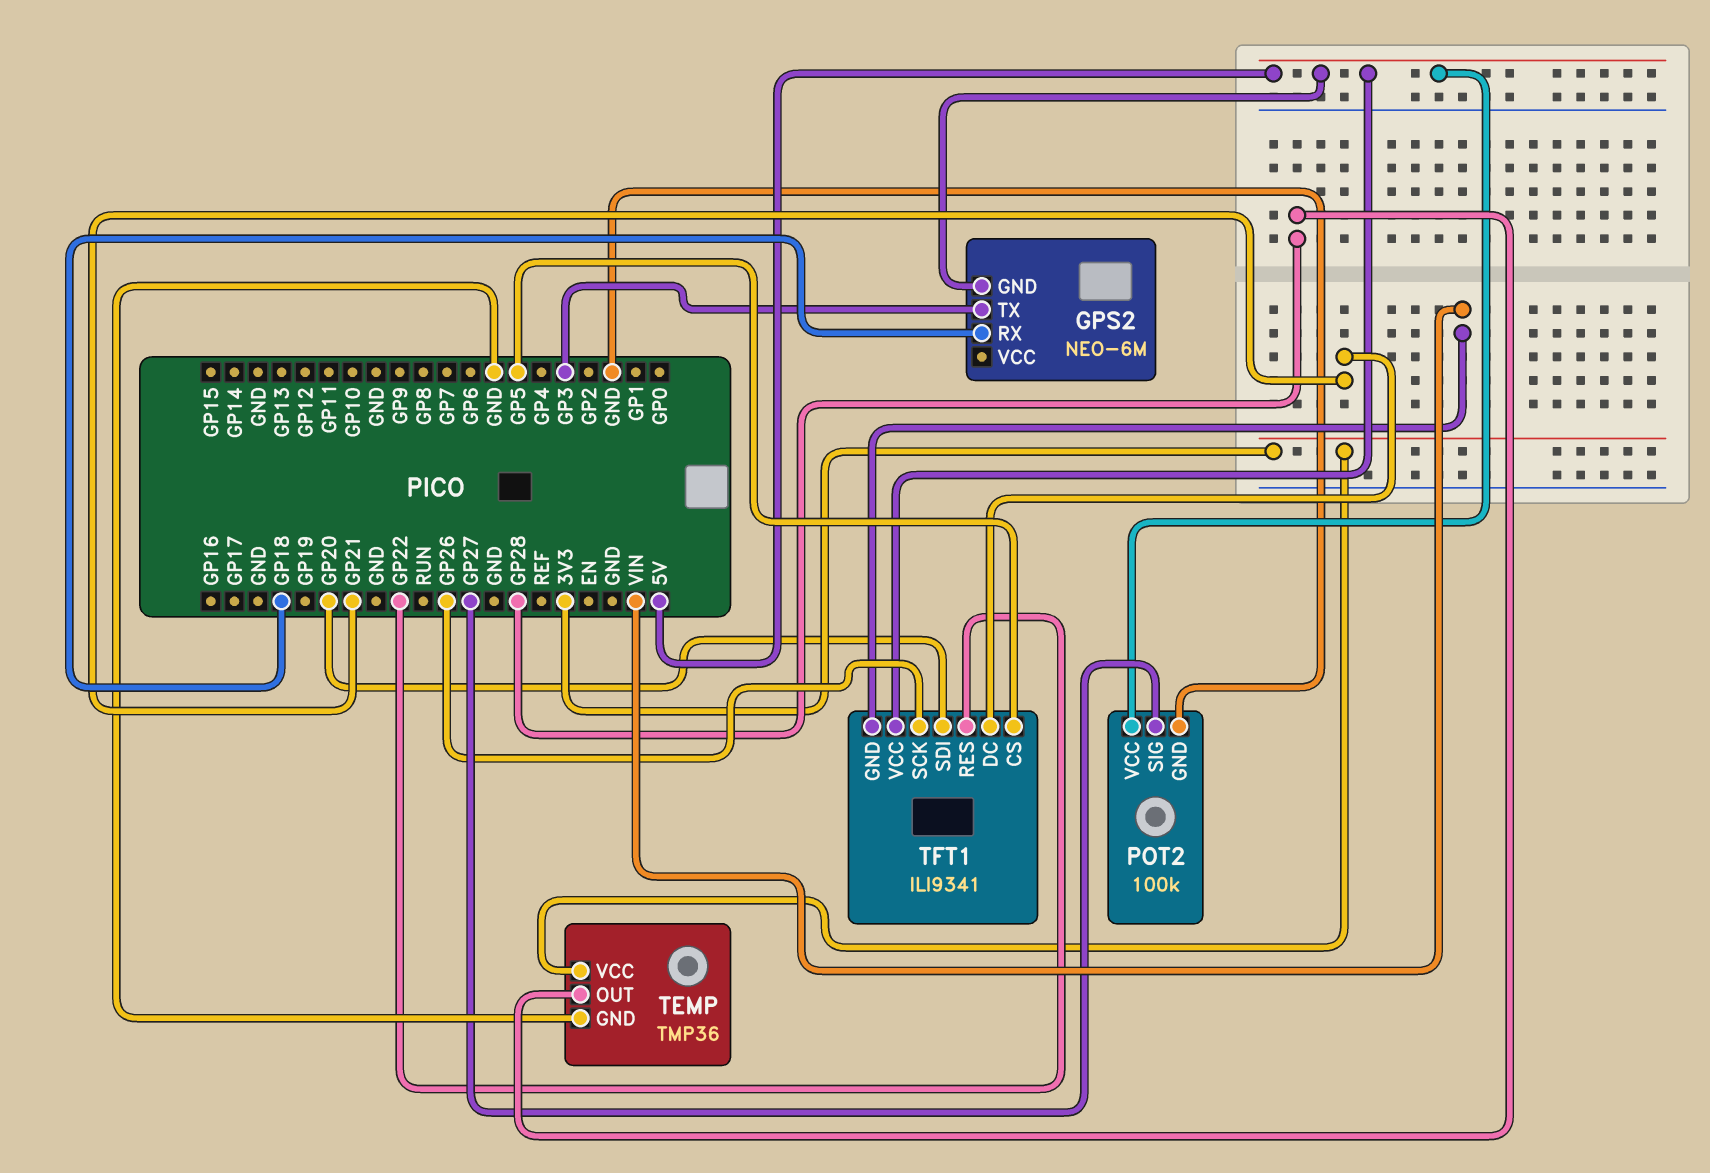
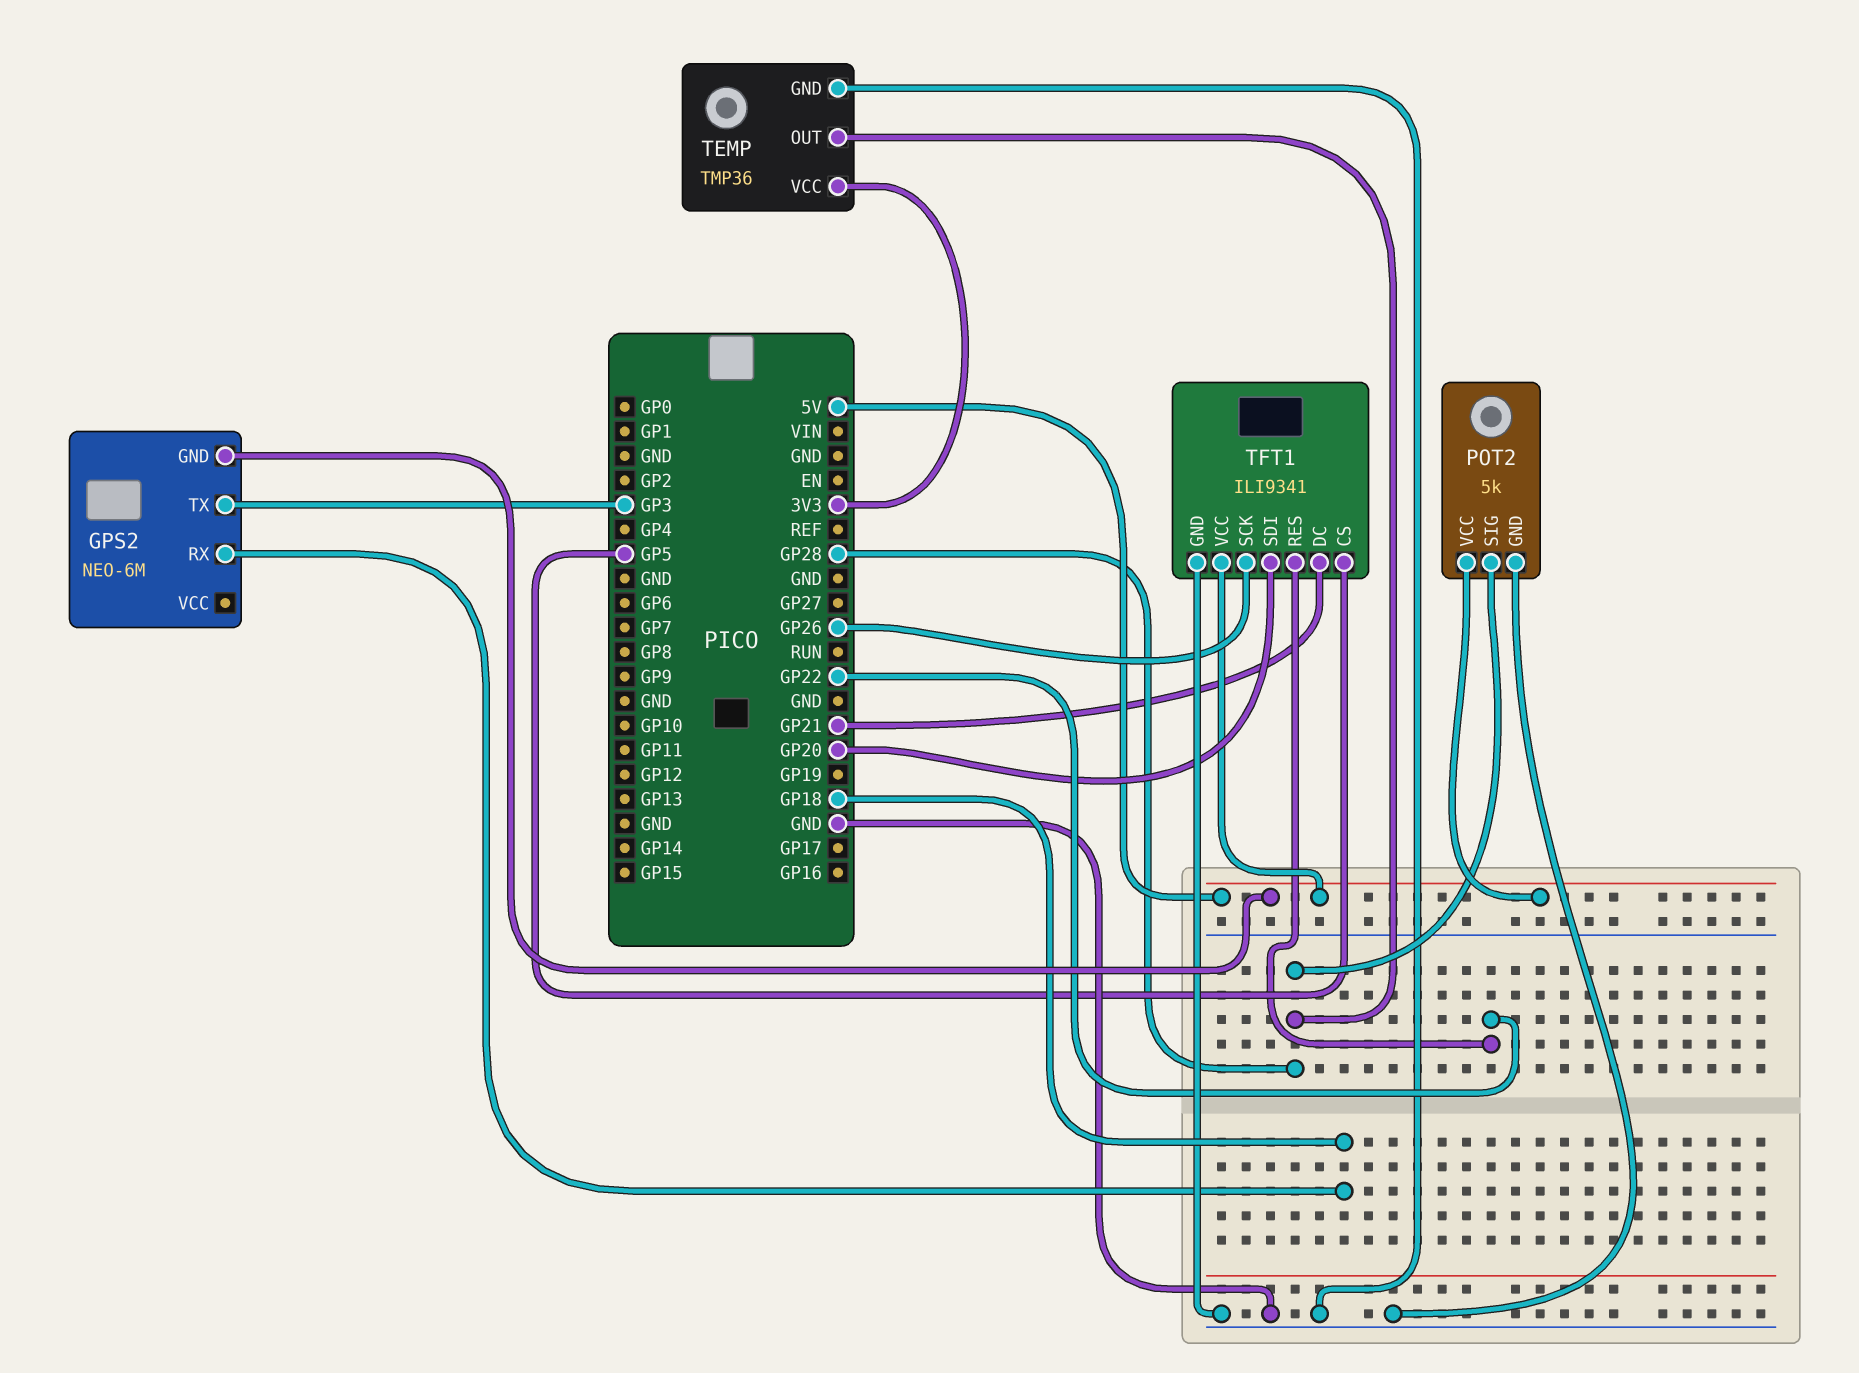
POT2: 100k -> 5k
POT2 pin SIG: GP27 -> GP28
TFT1 pin GND: VIN -> GND

